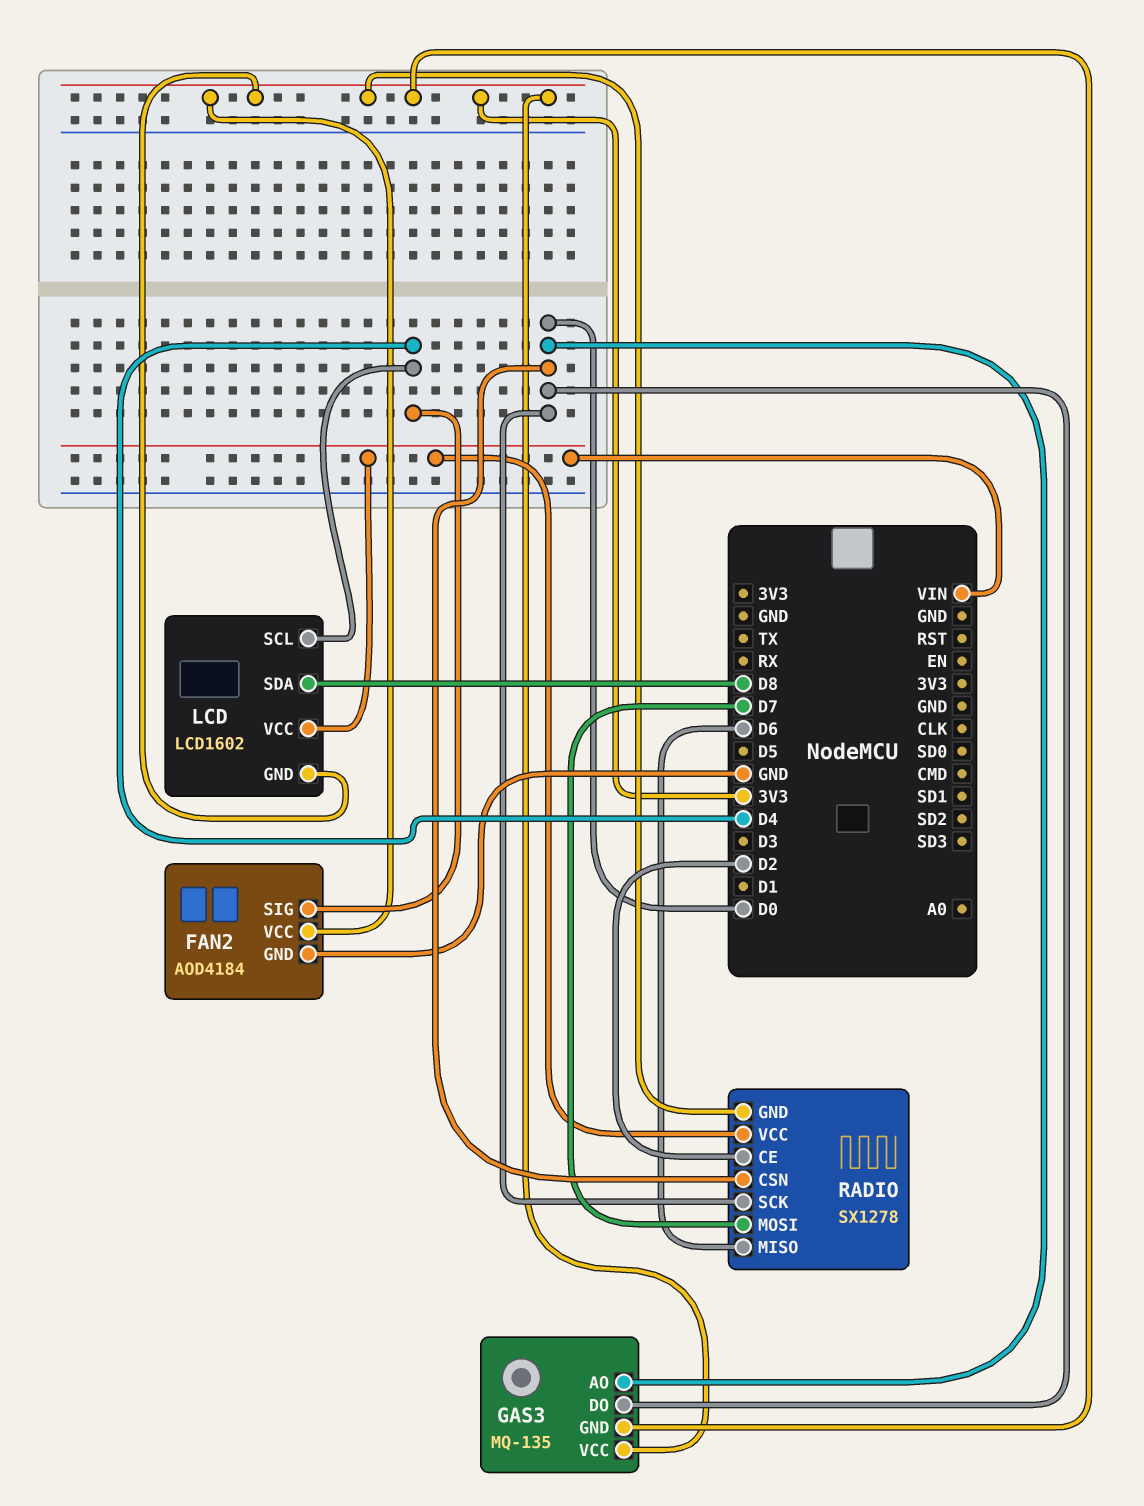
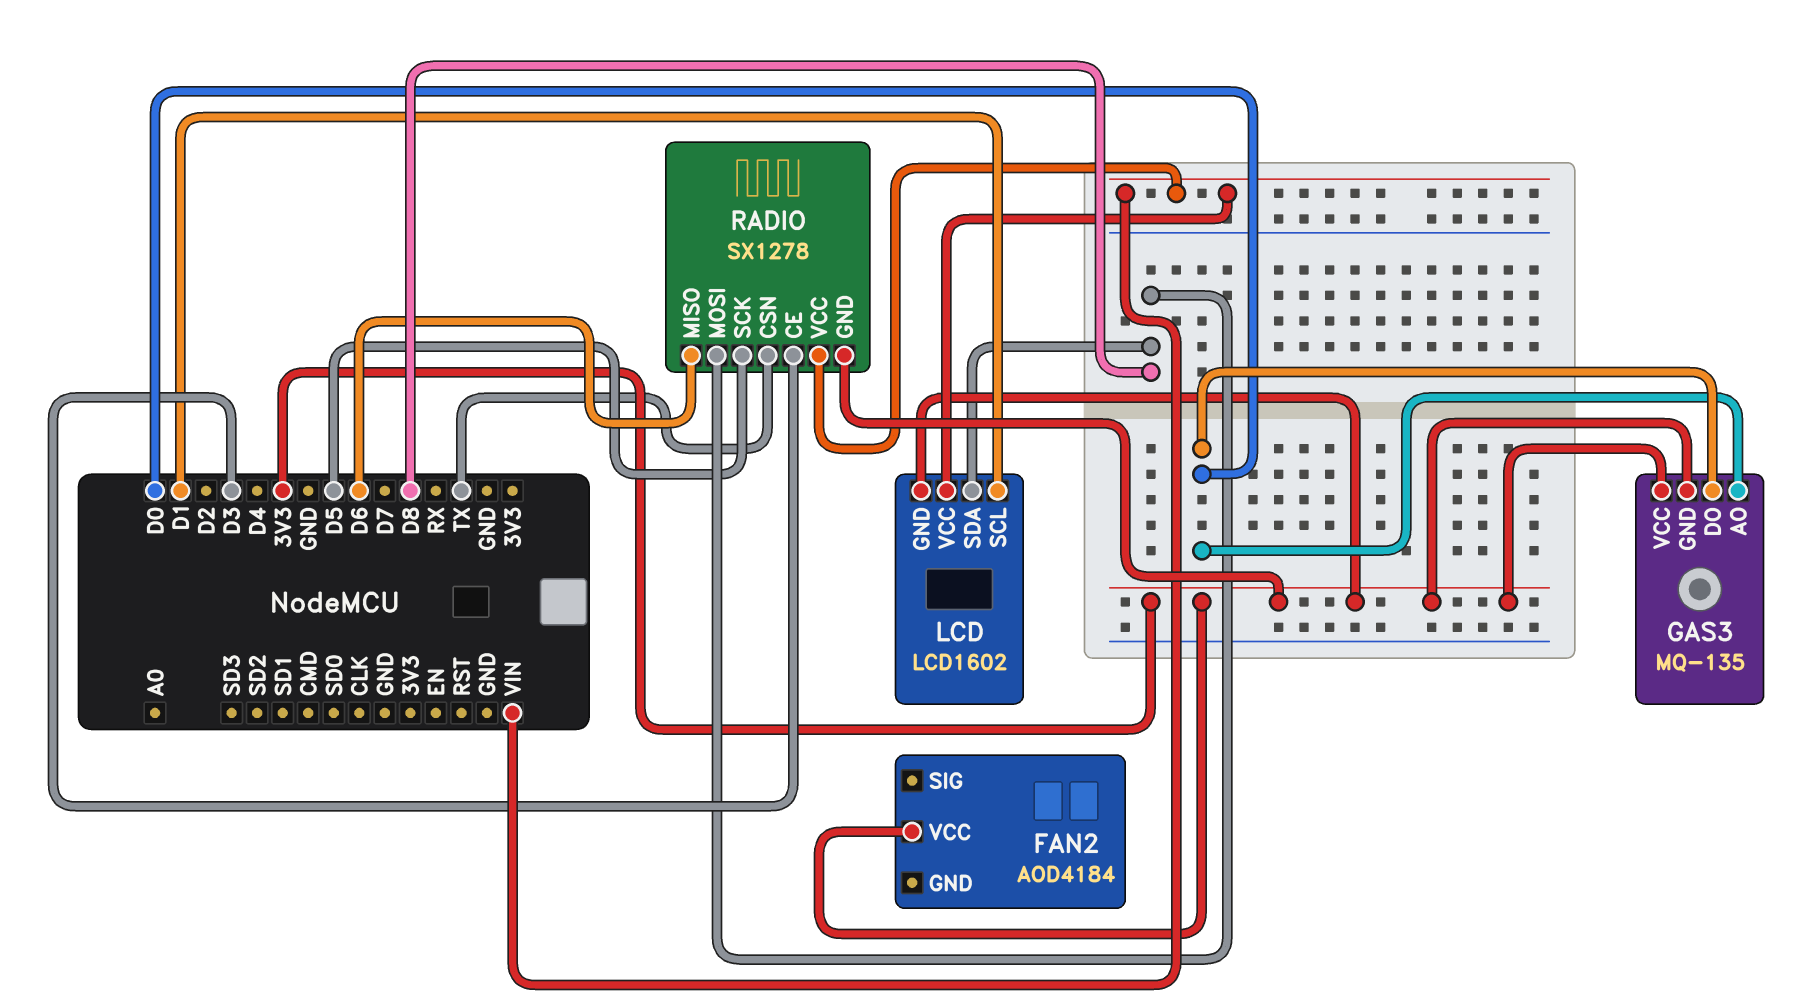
FAN2 pin GND: GND -> none
FAN2 pin SIG: D4 -> none
LCD pin SCL: D4 -> D1
RADIO pin CE: D2 -> D3
RADIO pin CSN: D0 -> TX
RADIO pin MOSI: D7 -> D8
RADIO pin SCK: D0 -> D5

